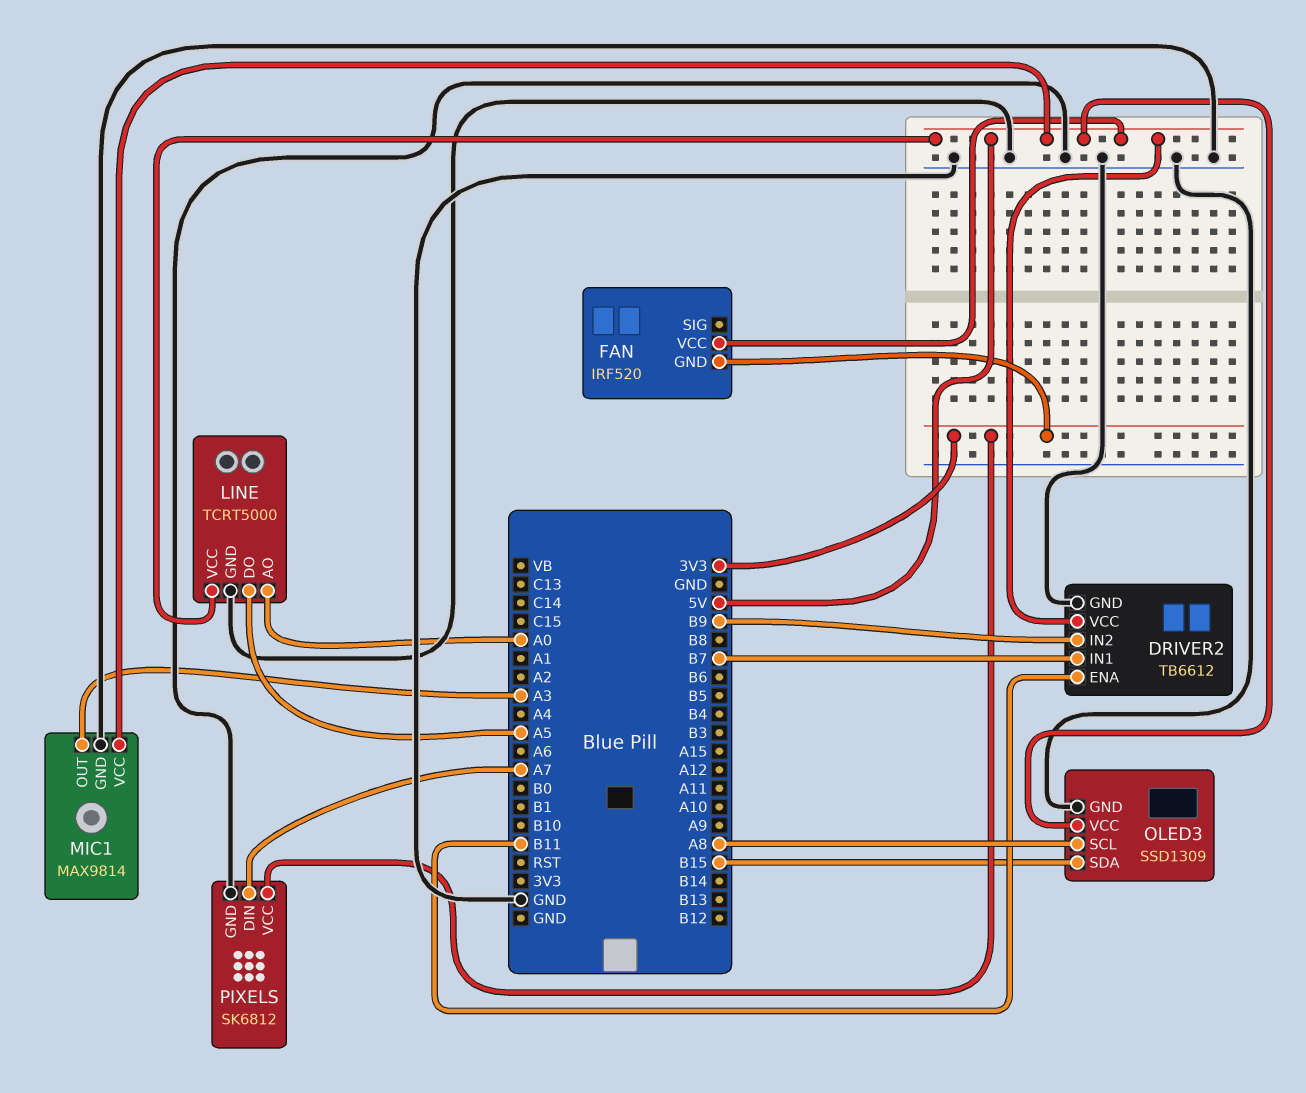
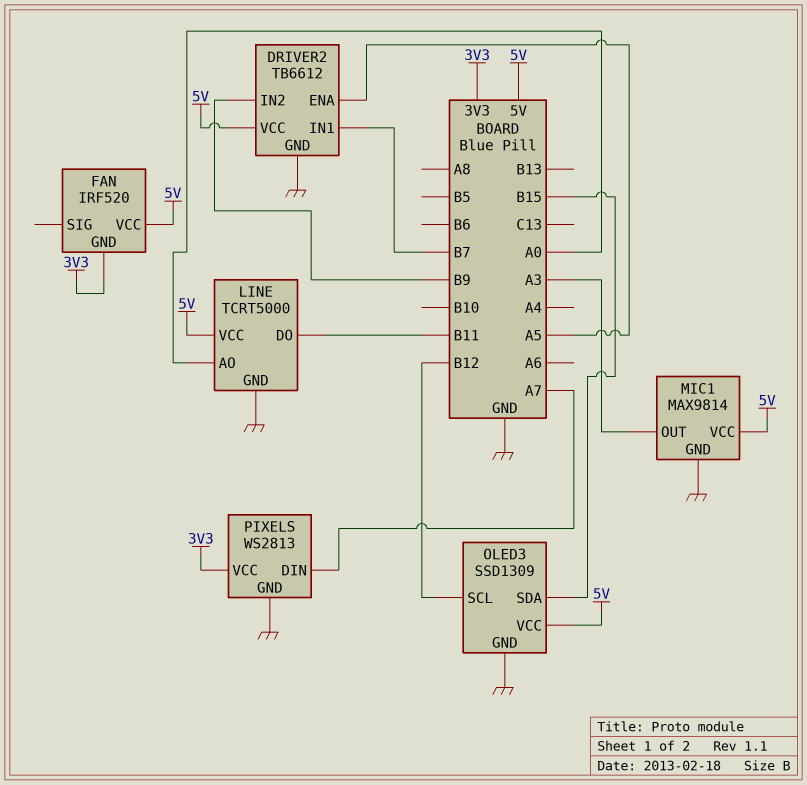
DRIVER2 pin ENA: B11 -> A5
LINE pin DO: A5 -> B11
OLED3 pin SCL: A8 -> B12
PIXELS: SK6812 -> WS2813

